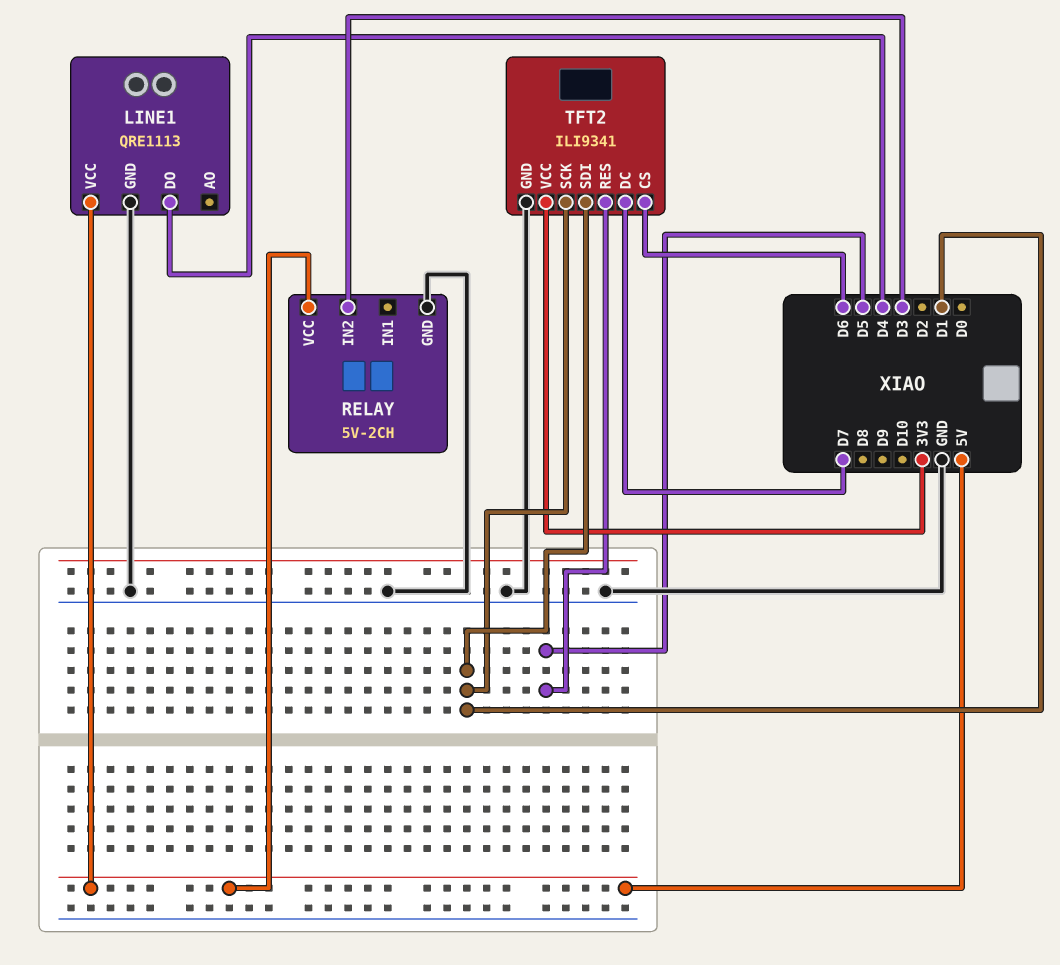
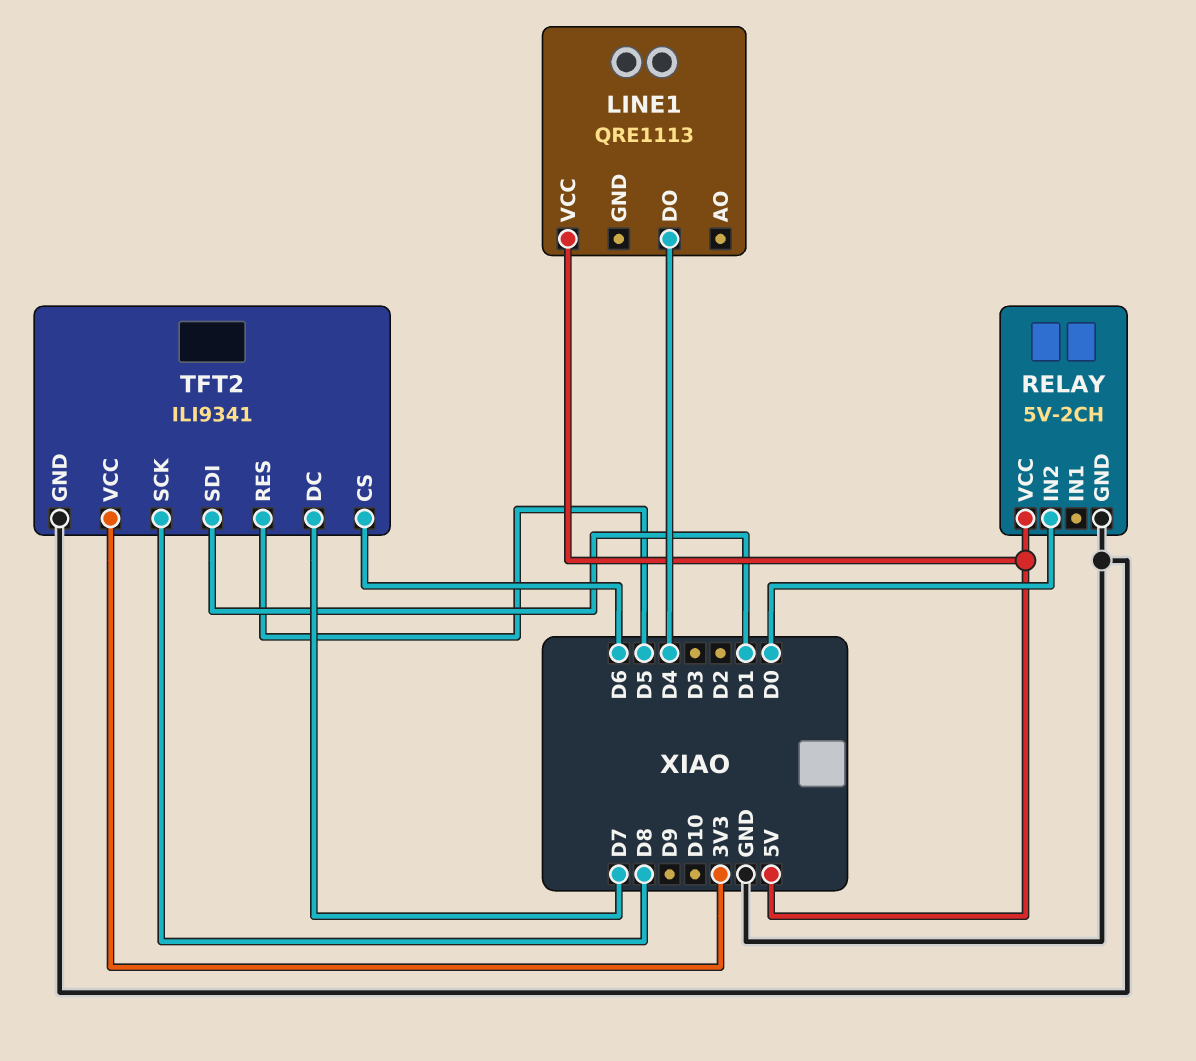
LINE1 pin GND: GND -> none
RELAY pin IN2: D3 -> D0
TFT2 pin SCK: D1 -> D8

